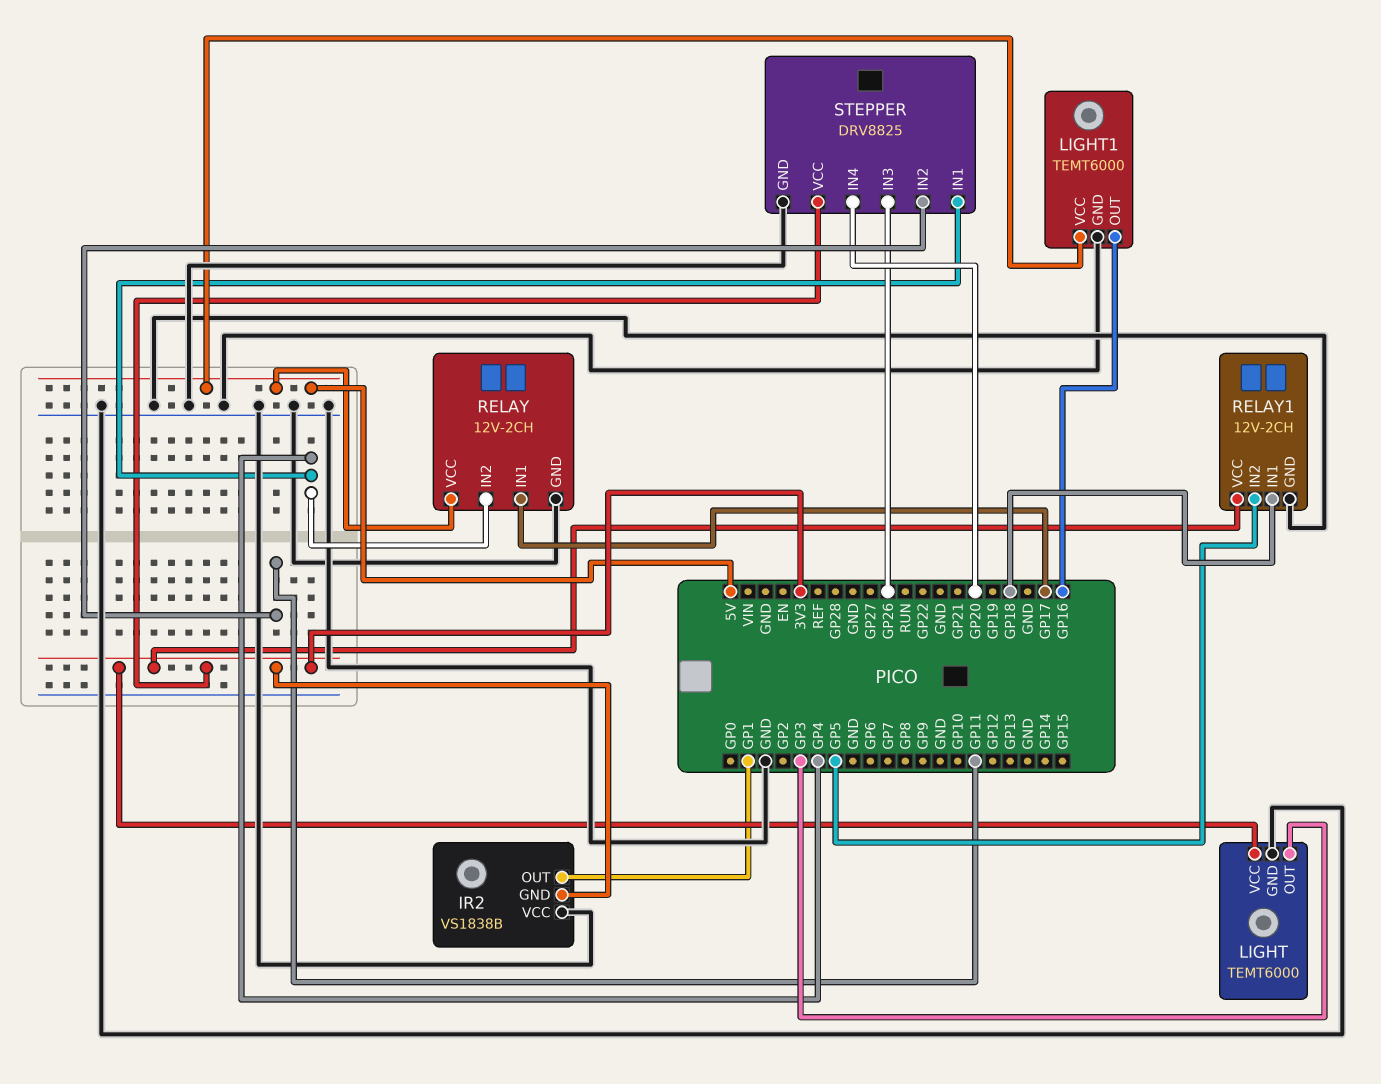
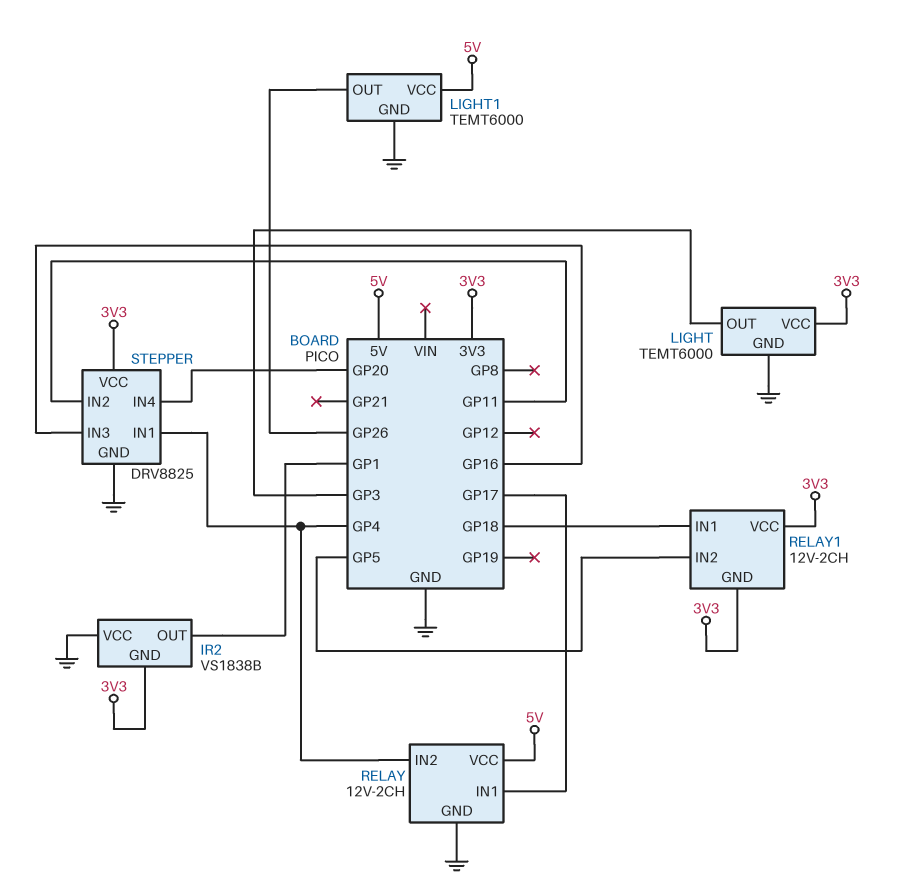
LIGHT1 pin OUT: GP16 -> GP26
RELAY1 pin GND: GND -> 3V3
STEPPER pin IN3: GP26 -> GP16

